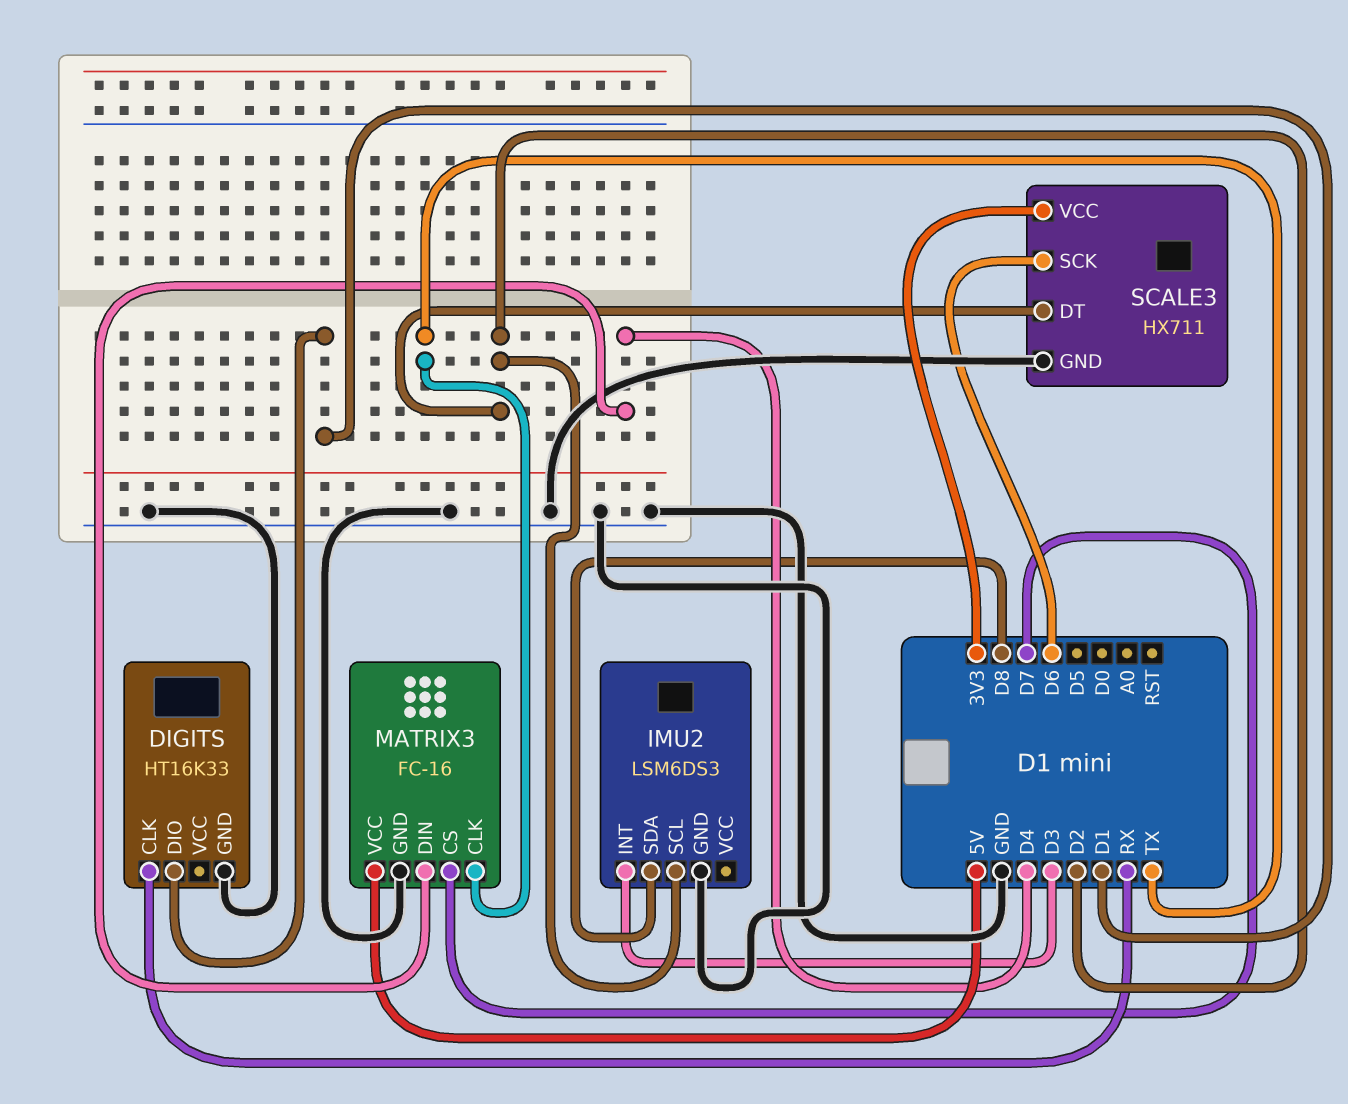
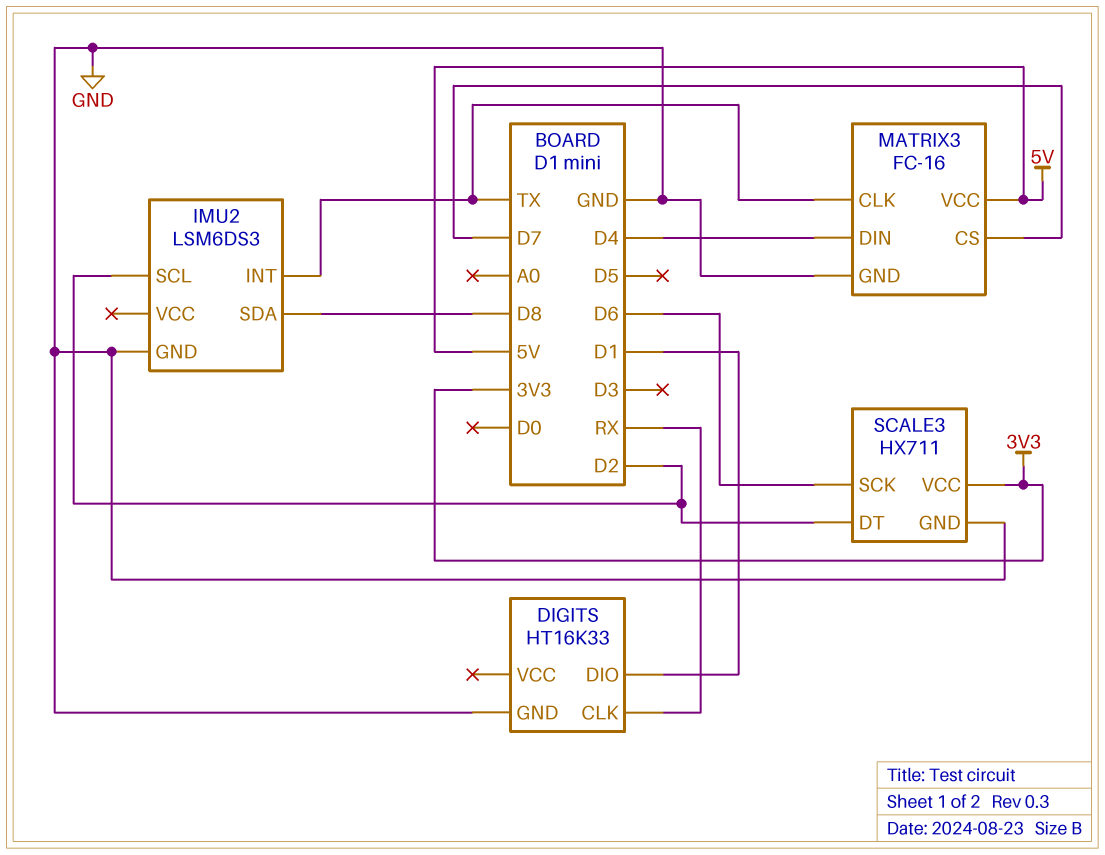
IMU2 pin INT: D3 -> TX

